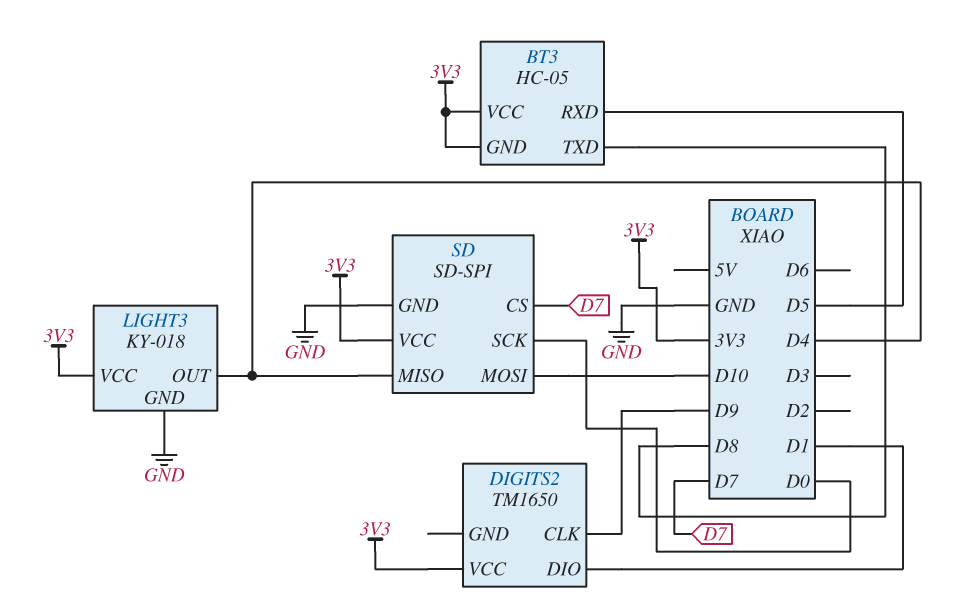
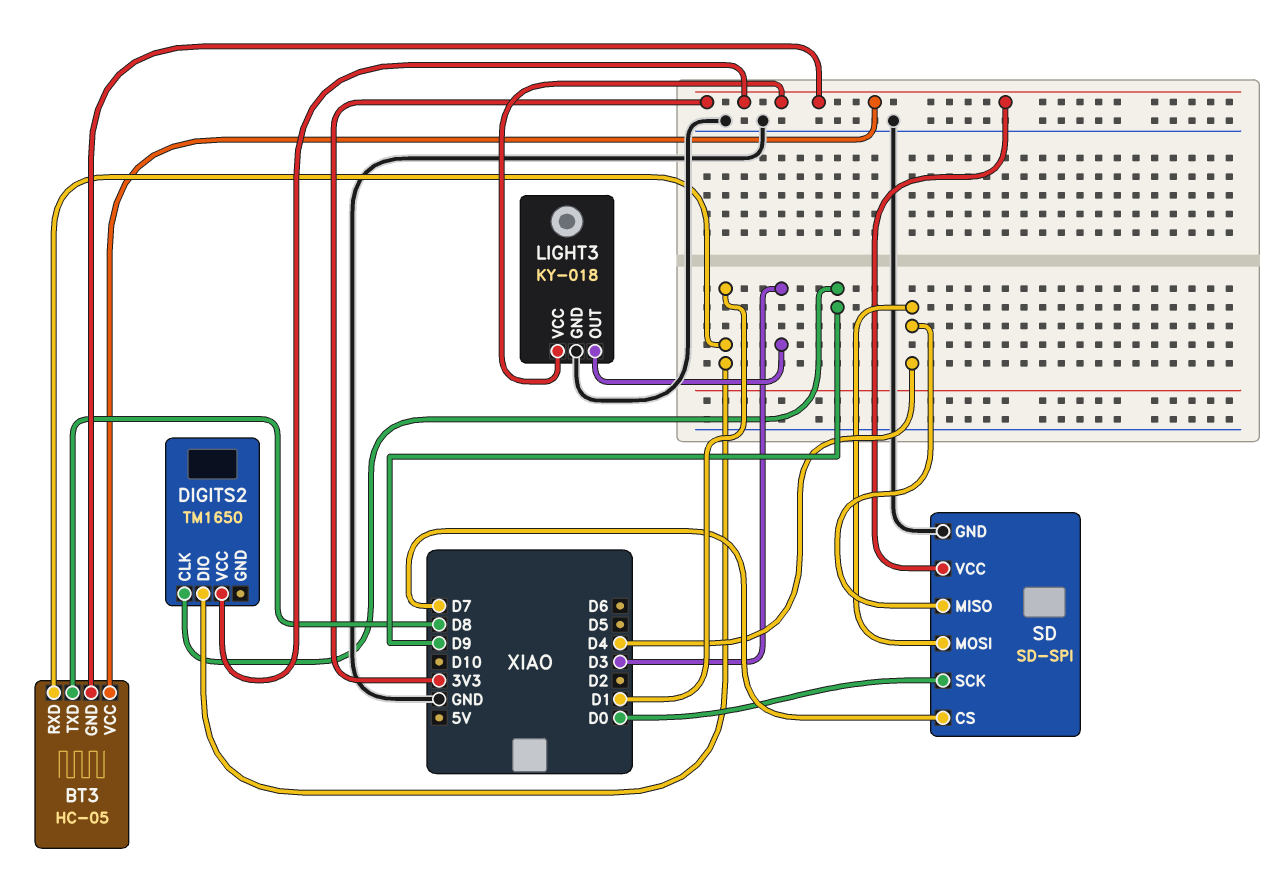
BT3 pin RXD: D5 -> D1
LIGHT3 pin OUT: D4 -> D3
SD pin MOSI: D10 -> D4

